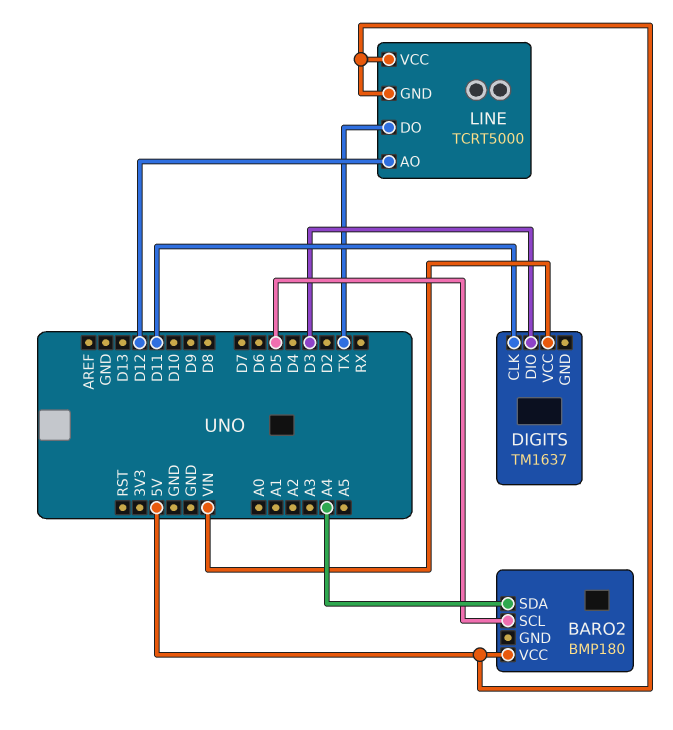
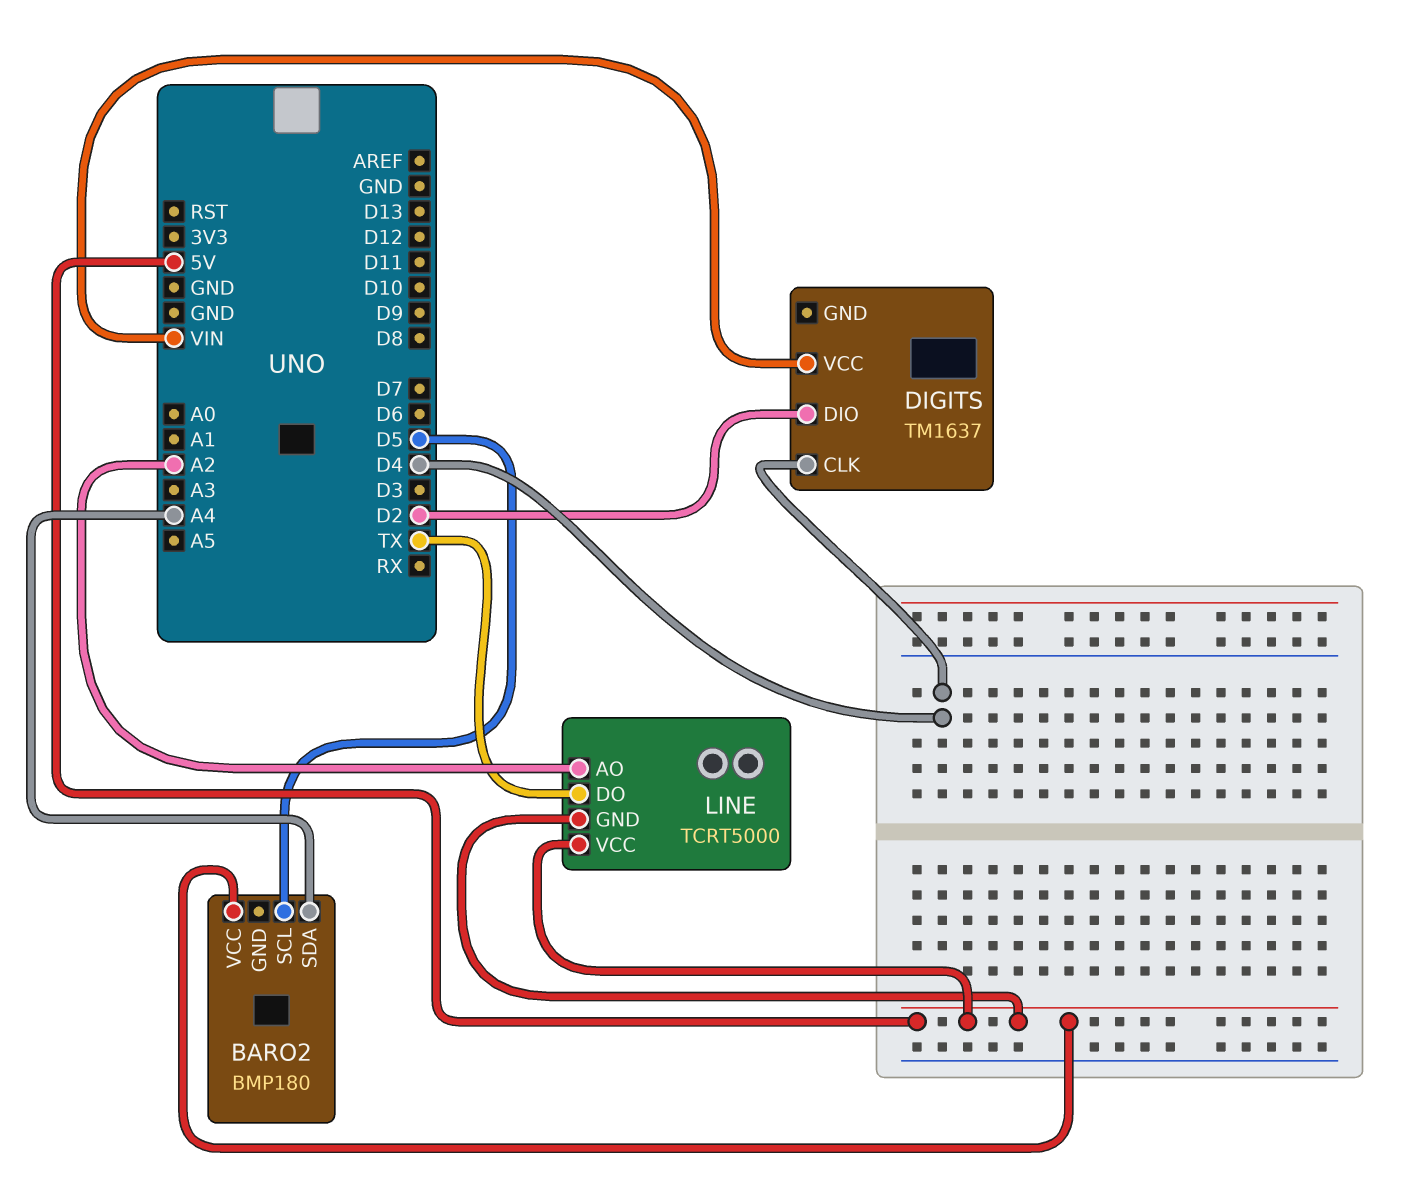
DIGITS pin CLK: D11 -> D4
DIGITS pin DIO: D3 -> D2
LINE pin AO: D12 -> A2

